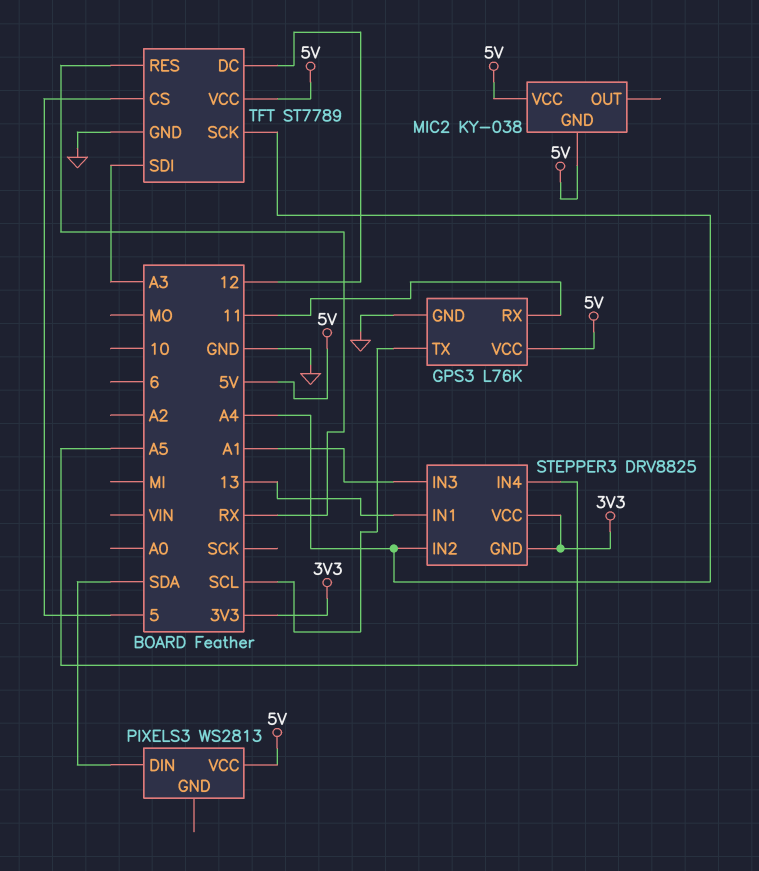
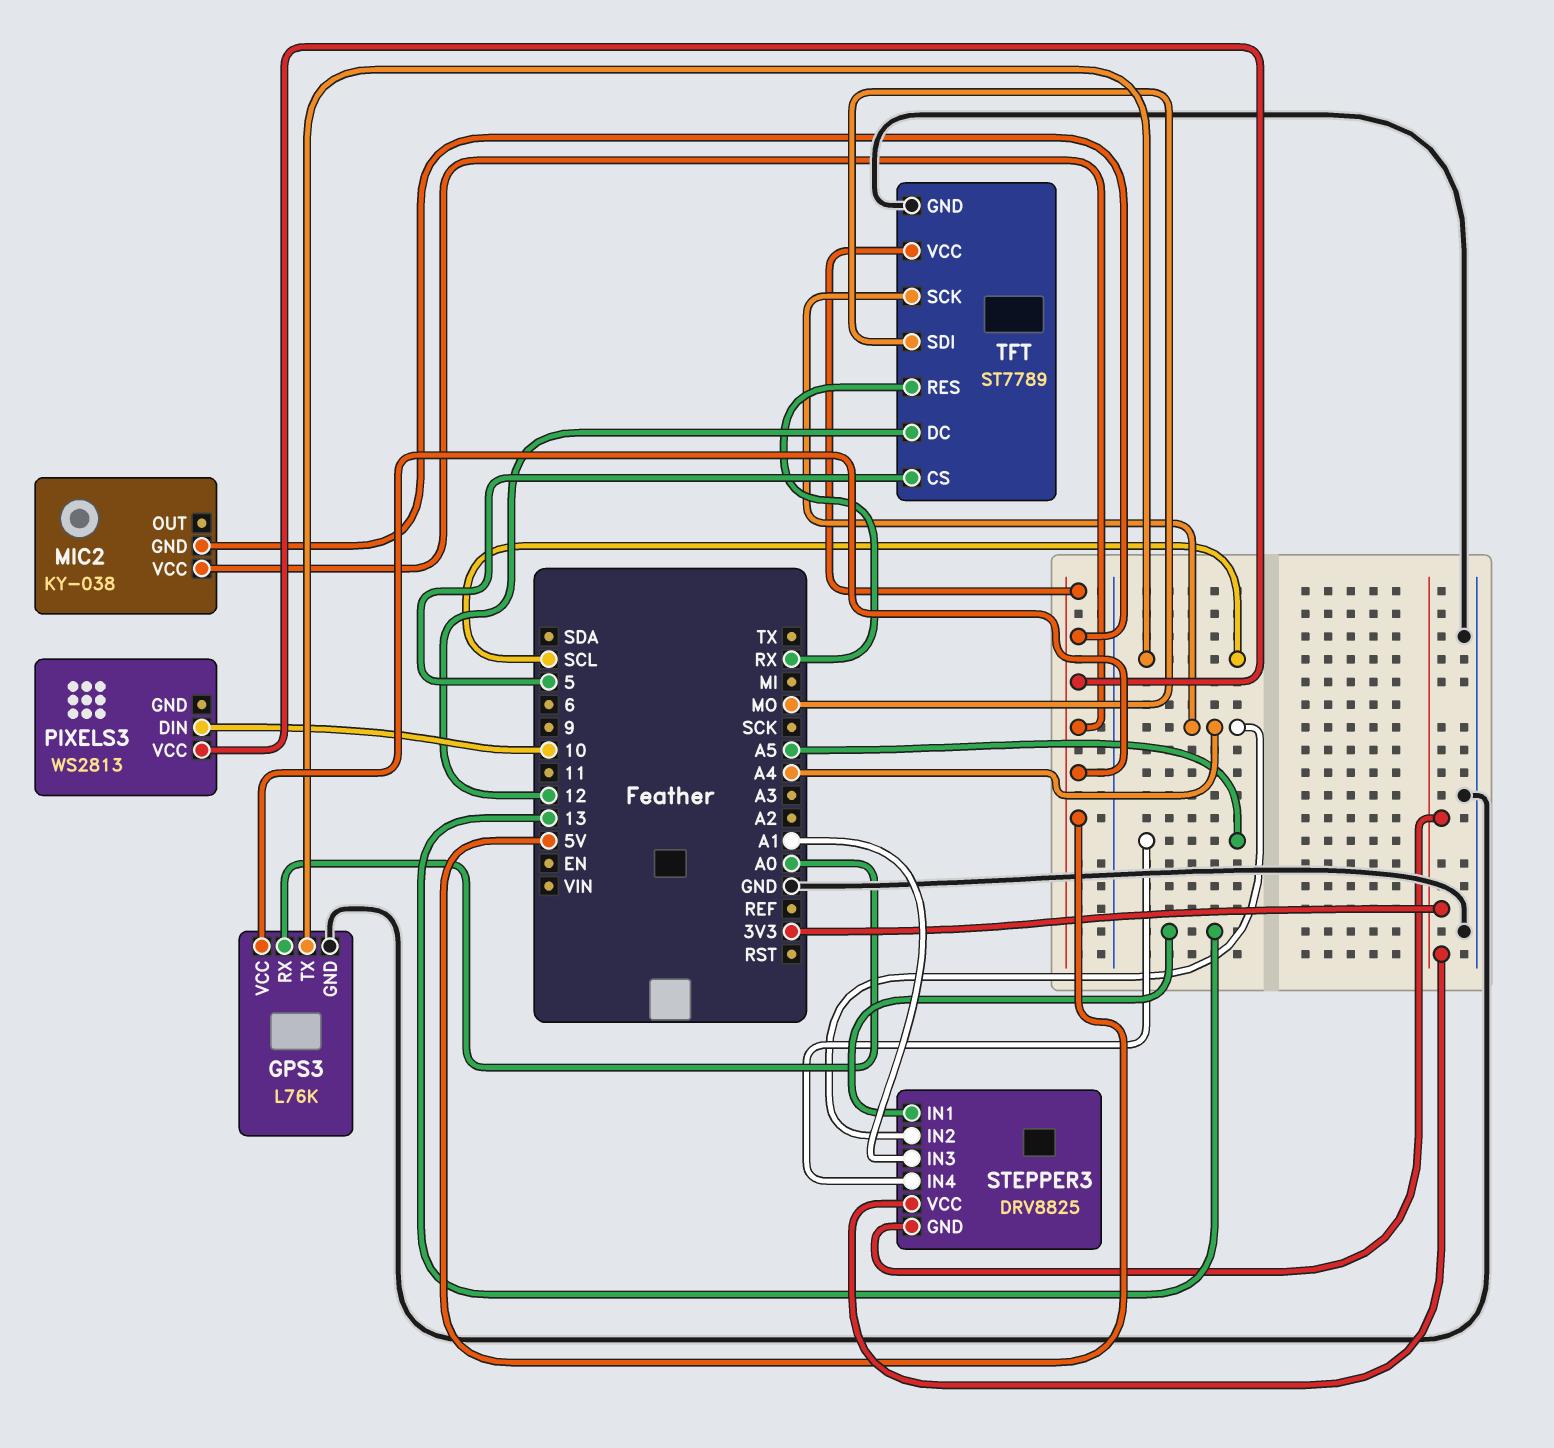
GPS3 pin RX: 11 -> A0
PIXELS3 pin DIN: SDA -> 10
TFT pin SDI: A3 -> MO

